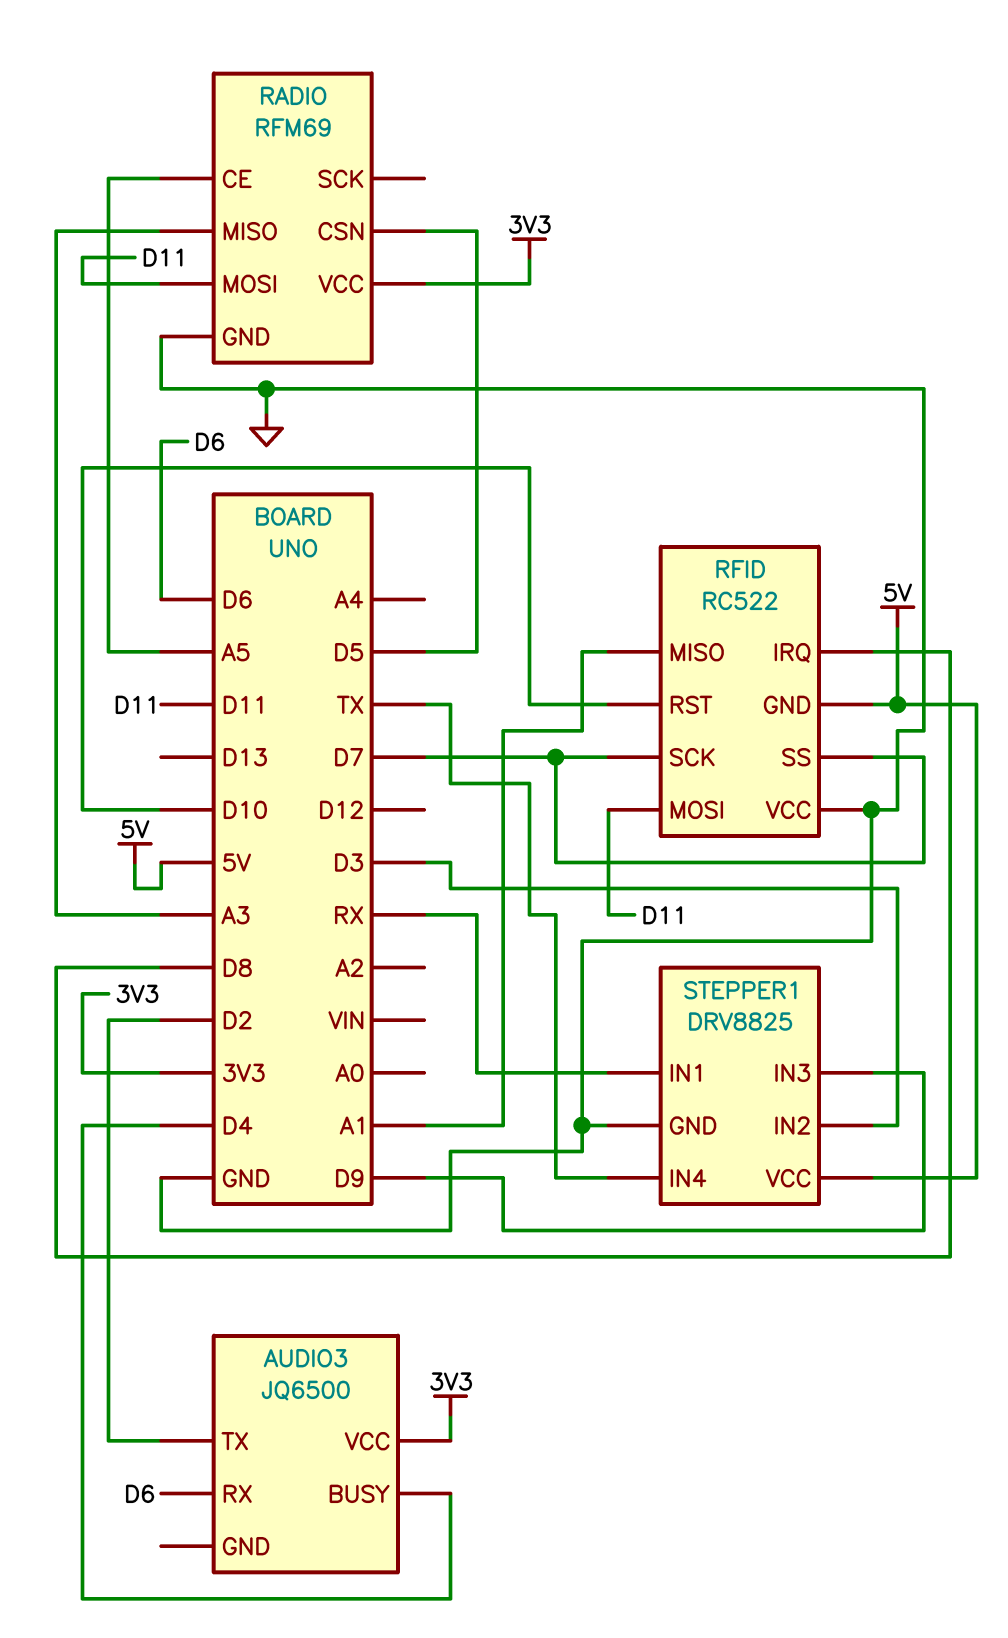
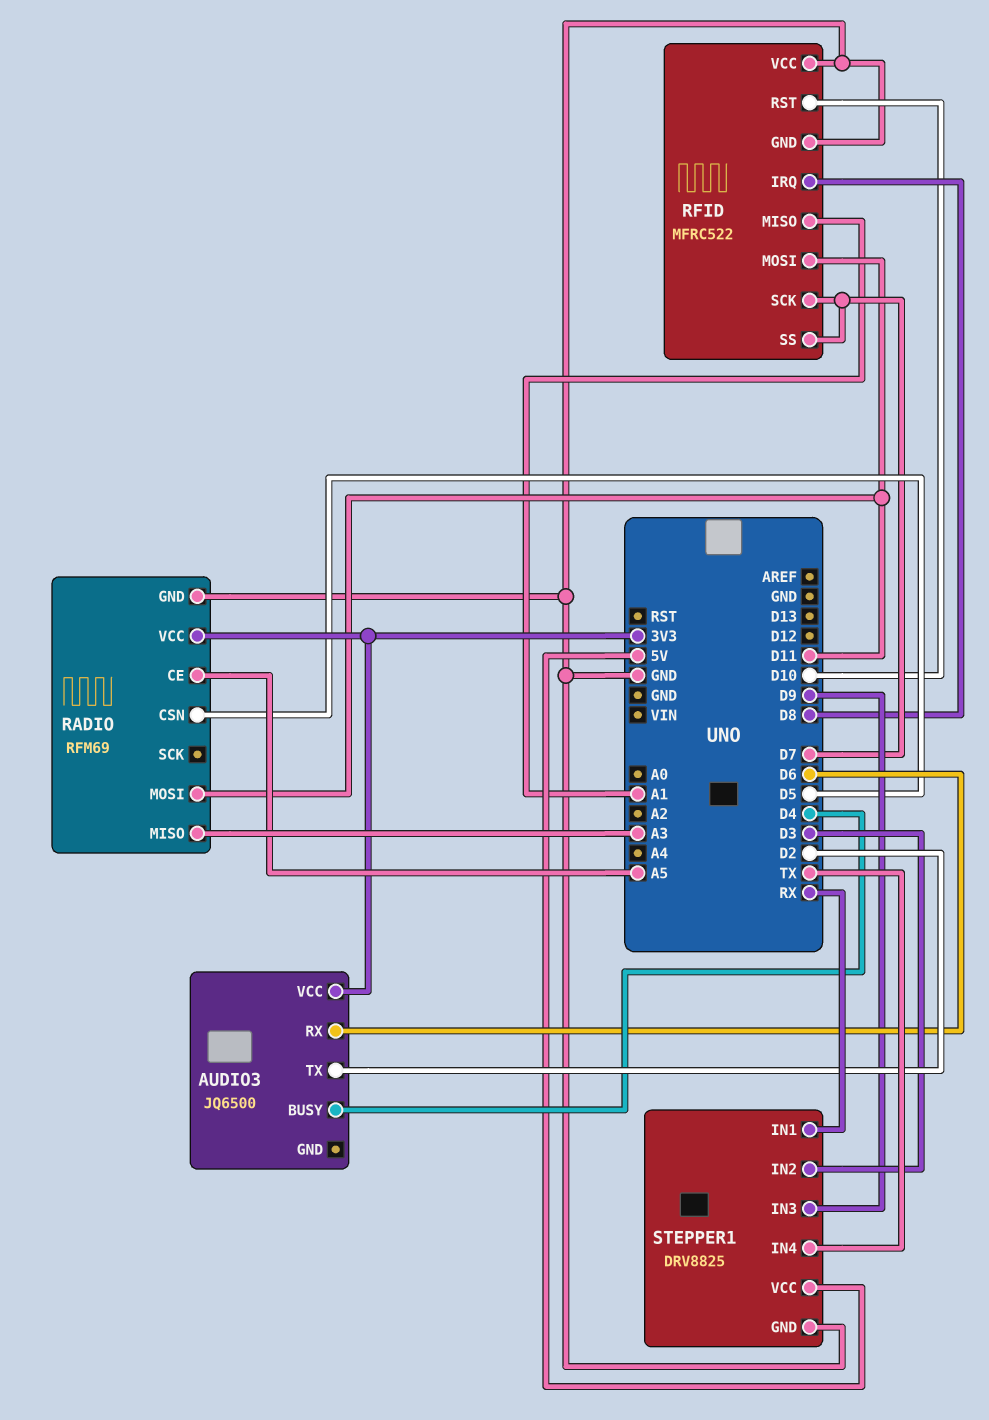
RFID: RC522 -> MFRC522
RFID pin GND: 5V -> GND

